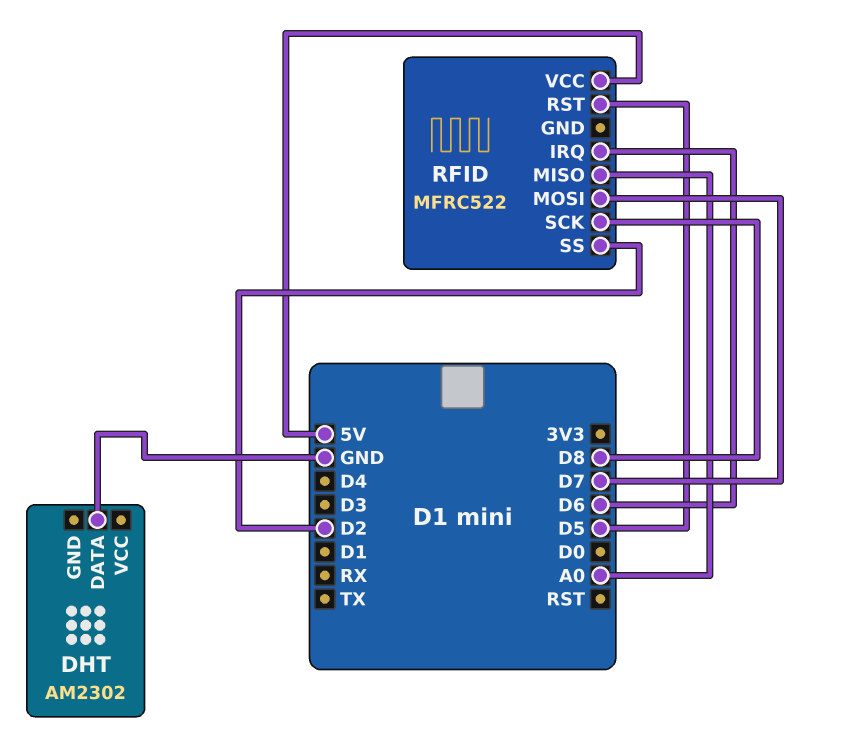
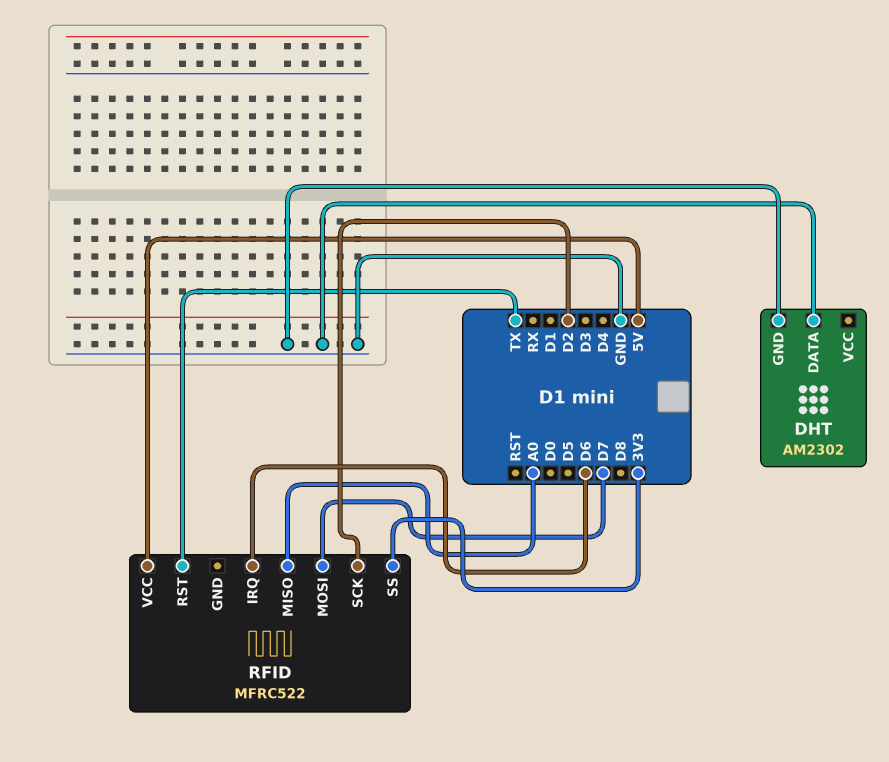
DHT pin GND: none -> GND
RFID pin RST: D5 -> TX
RFID pin SCK: D8 -> D2
RFID pin SS: D2 -> 3V3

